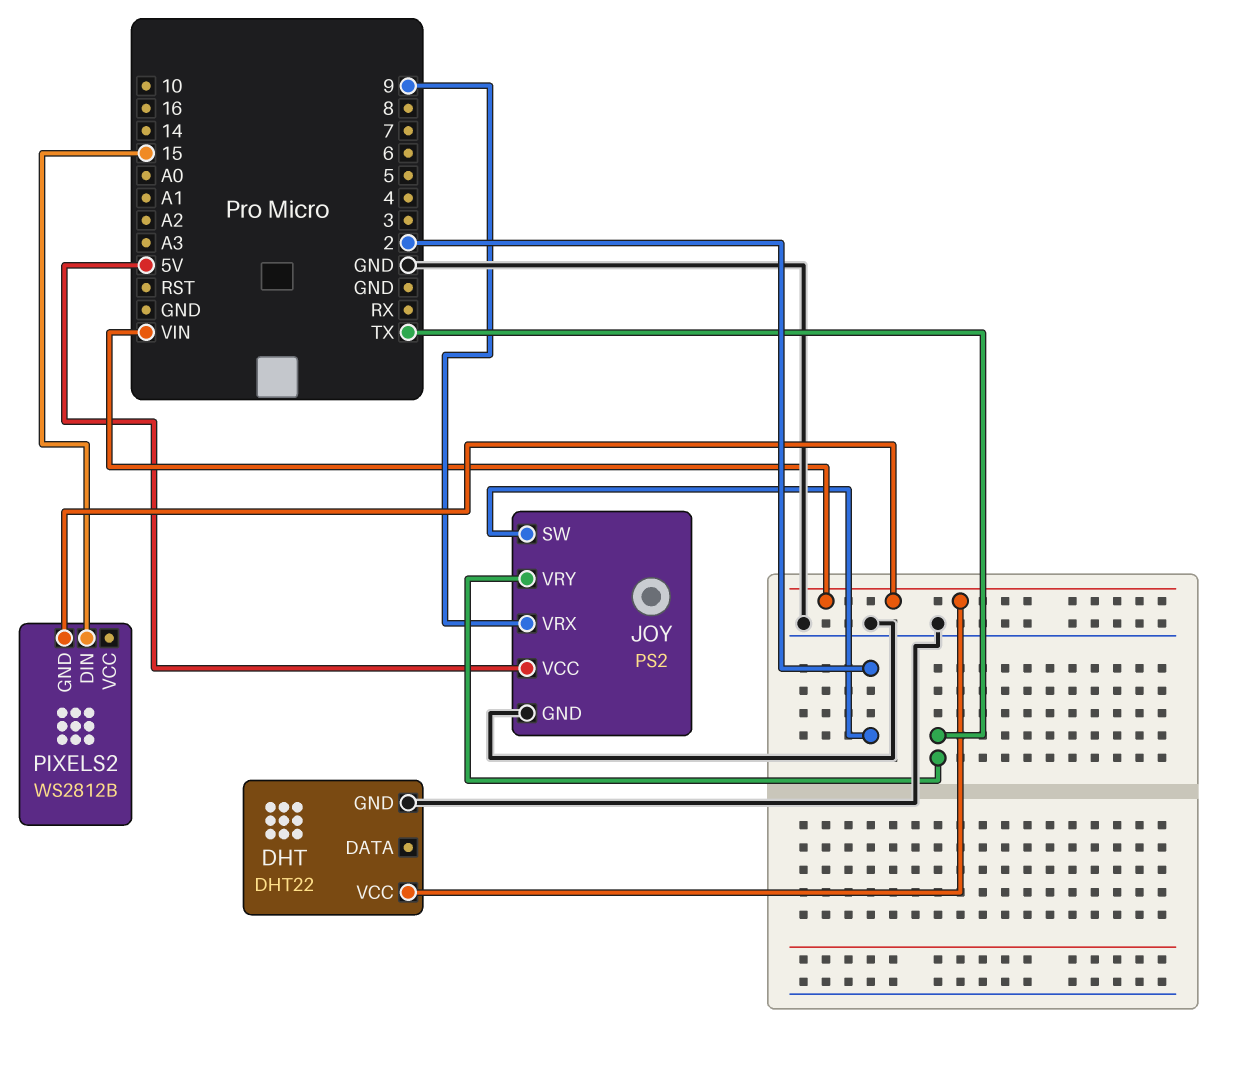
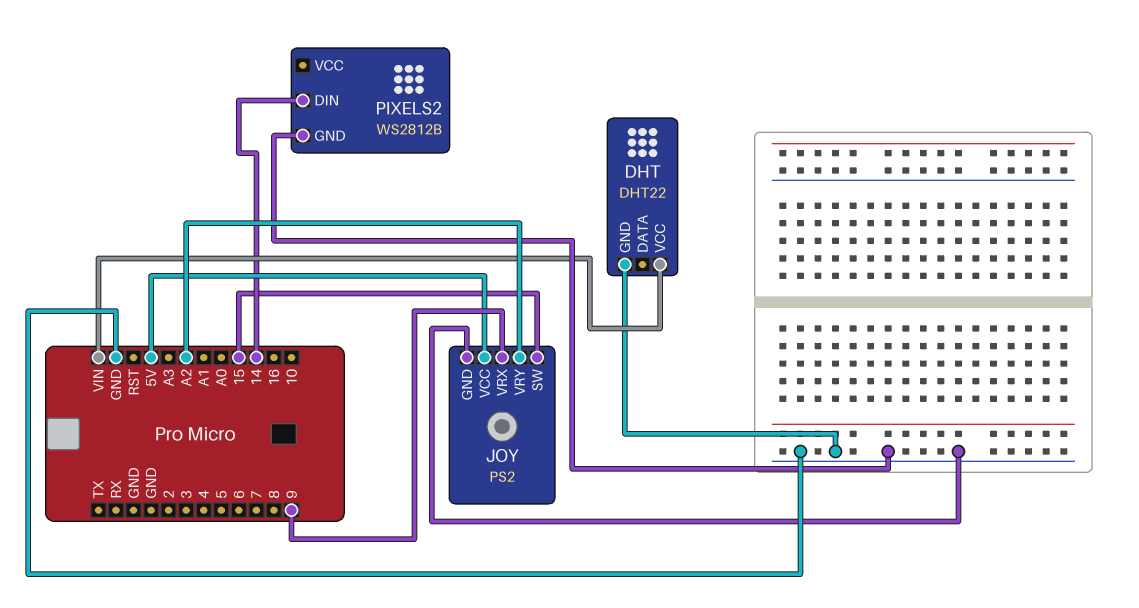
JOY pin SW: 2 -> 15
JOY pin VRY: TX -> A2
PIXELS2 pin DIN: 15 -> 14
PIXELS2 pin GND: VIN -> GND

